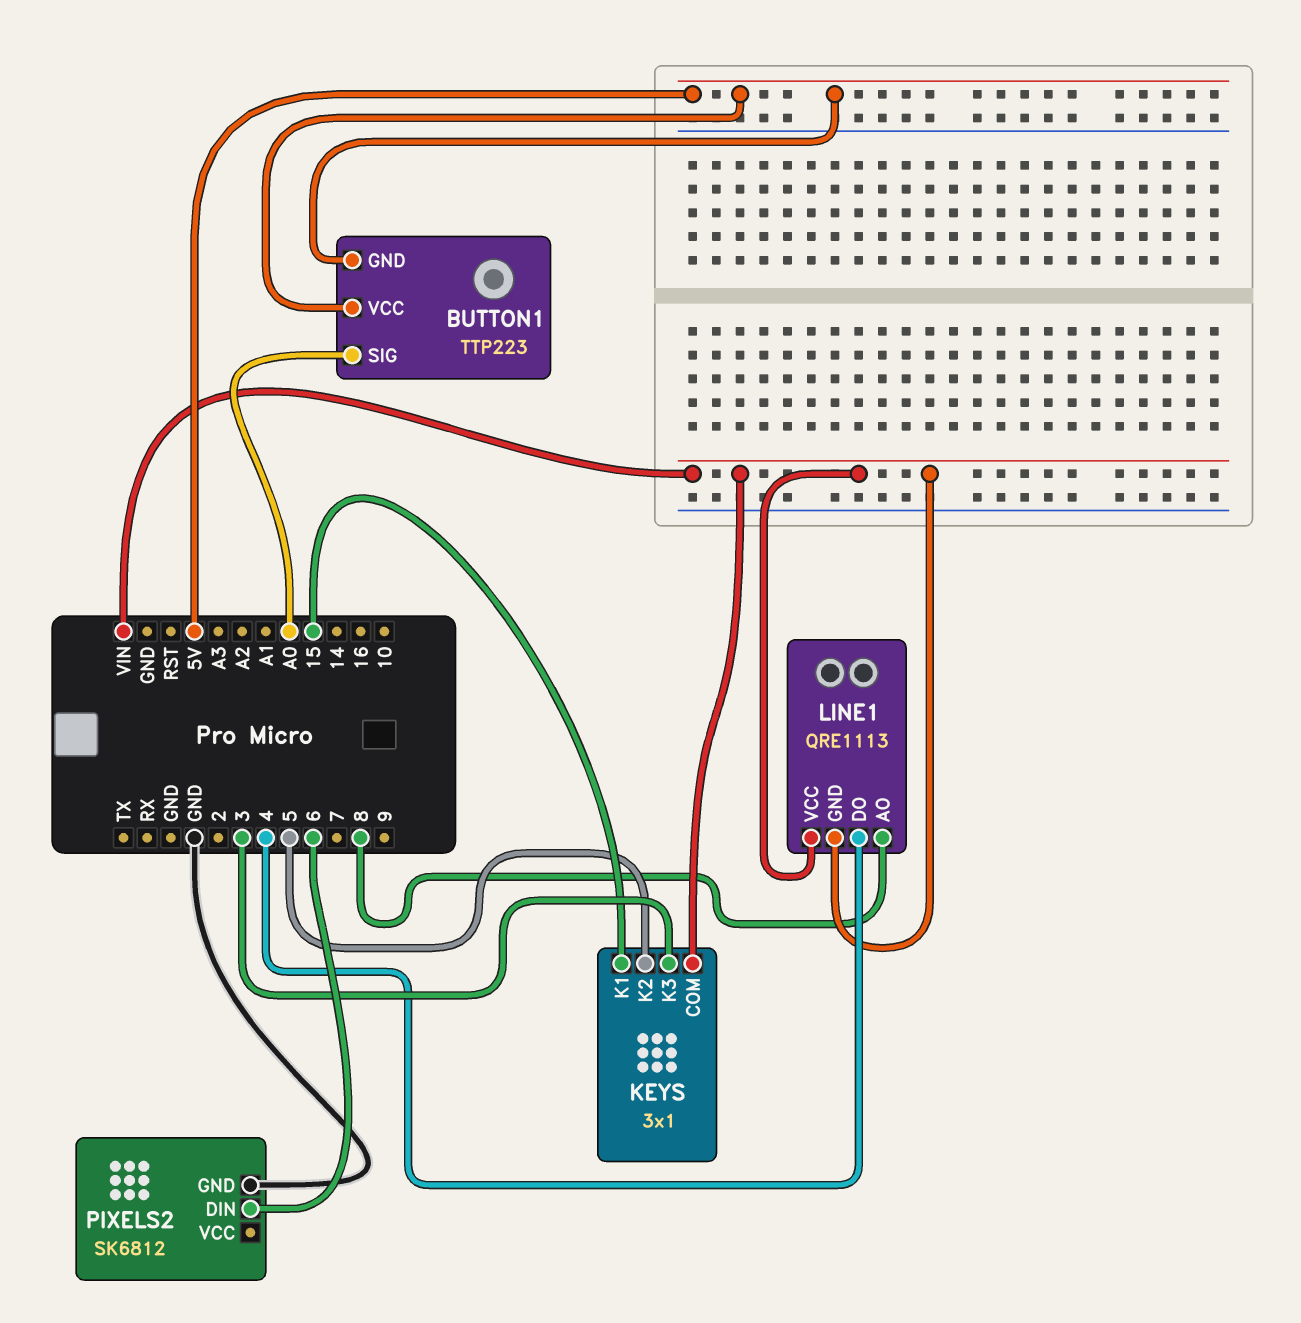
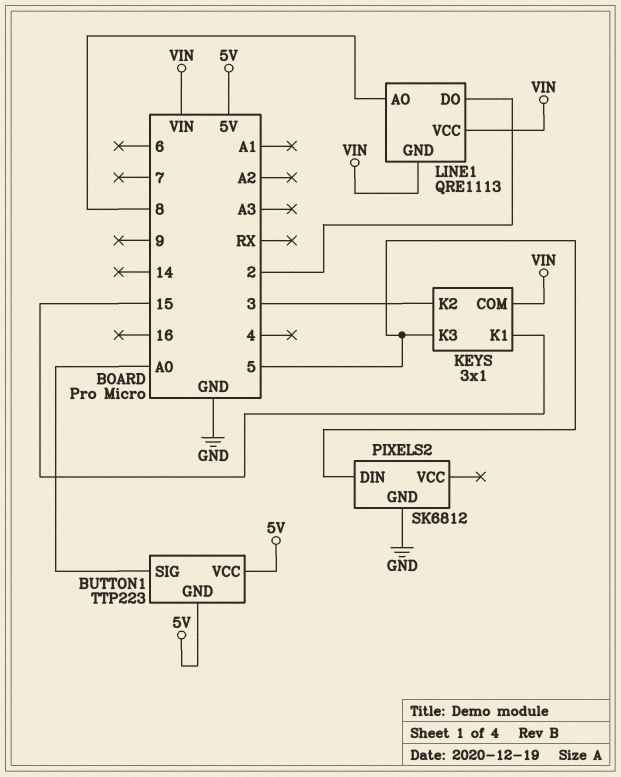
KEYS pin K2: 5 -> 3
KEYS pin K3: 3 -> 5
LINE1 pin DO: 4 -> 2
PIXELS2 pin DIN: 6 -> 5

